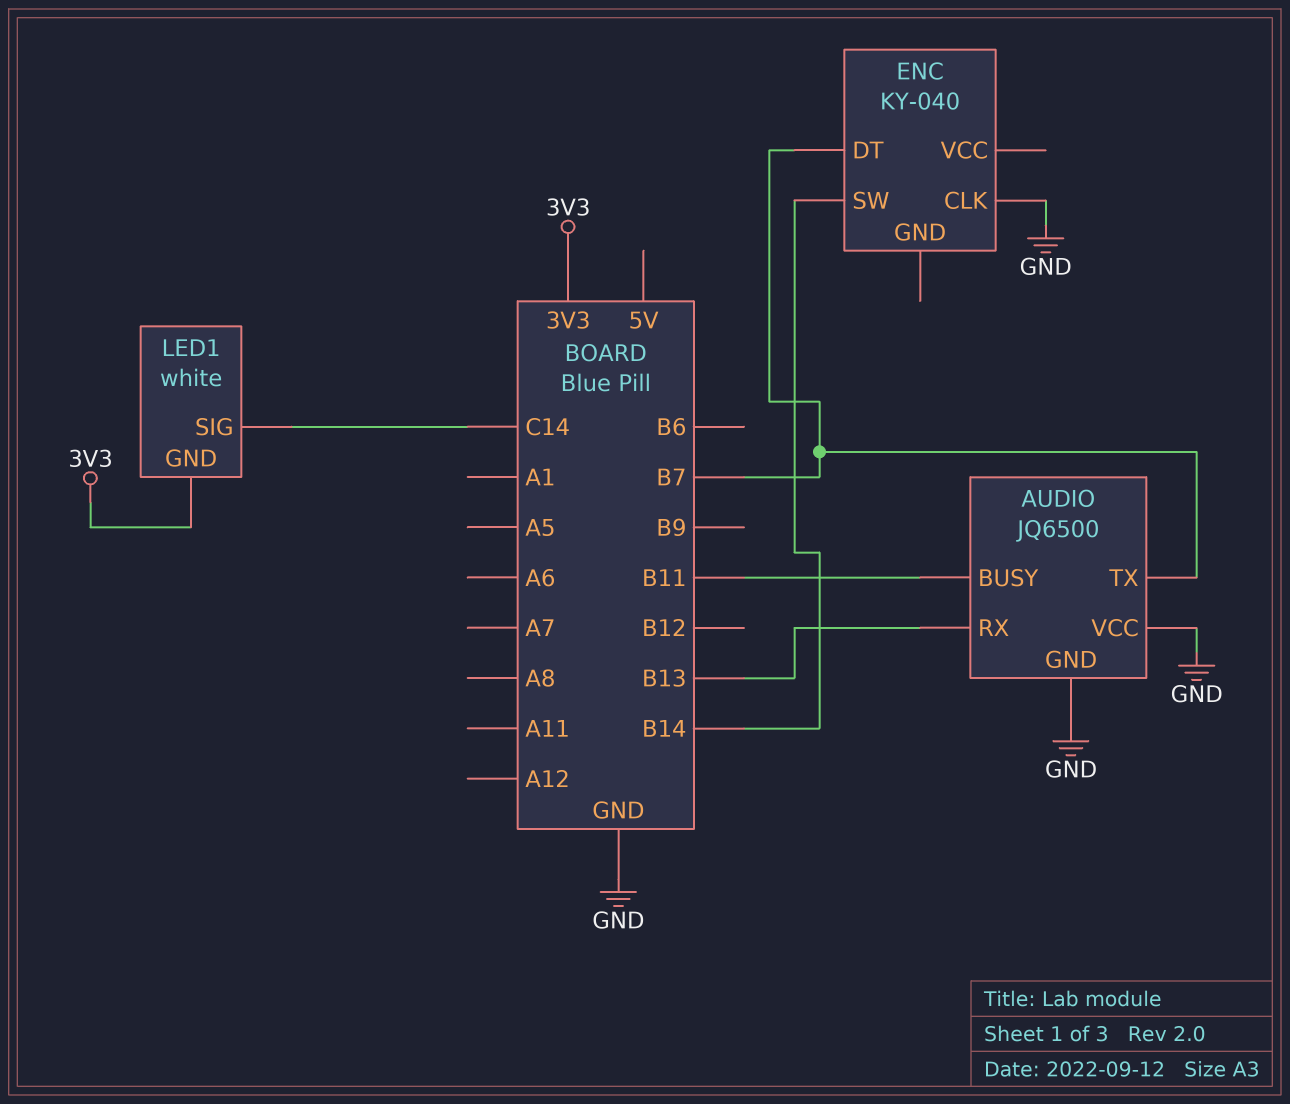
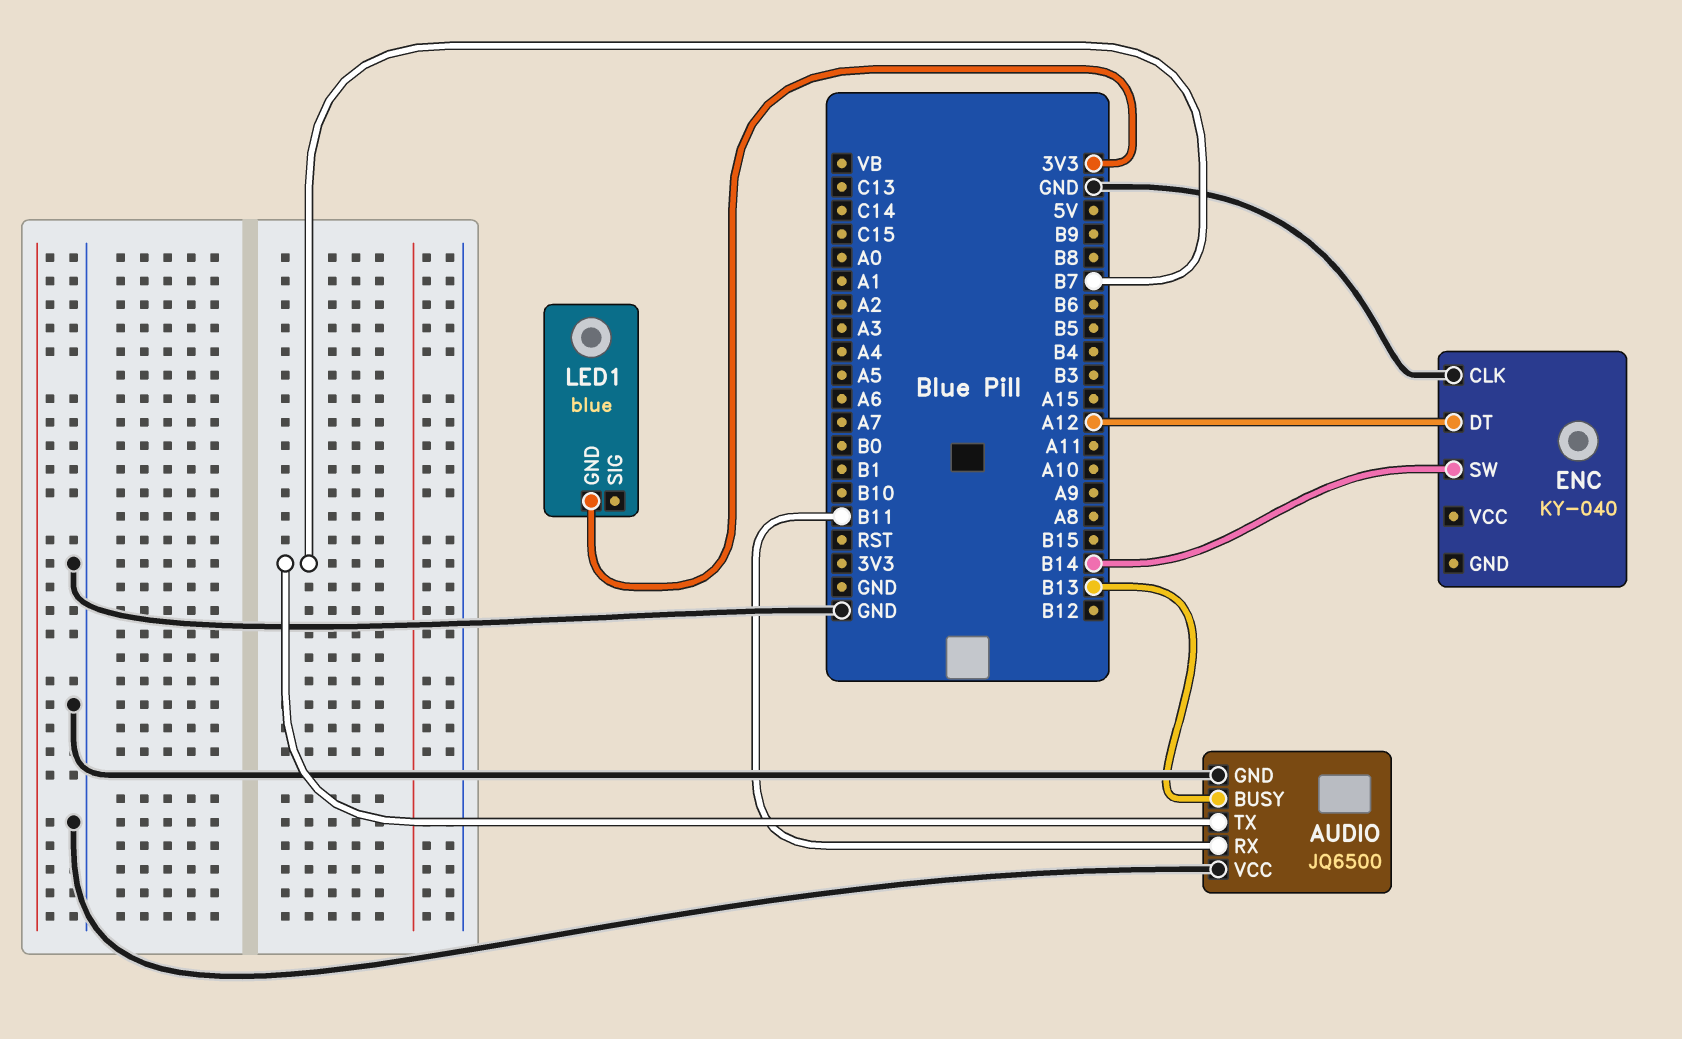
AUDIO pin BUSY: B11 -> B13
AUDIO pin RX: B13 -> B11
ENC pin DT: B7 -> A12
LED1: white -> blue
LED1 pin SIG: C14 -> none

